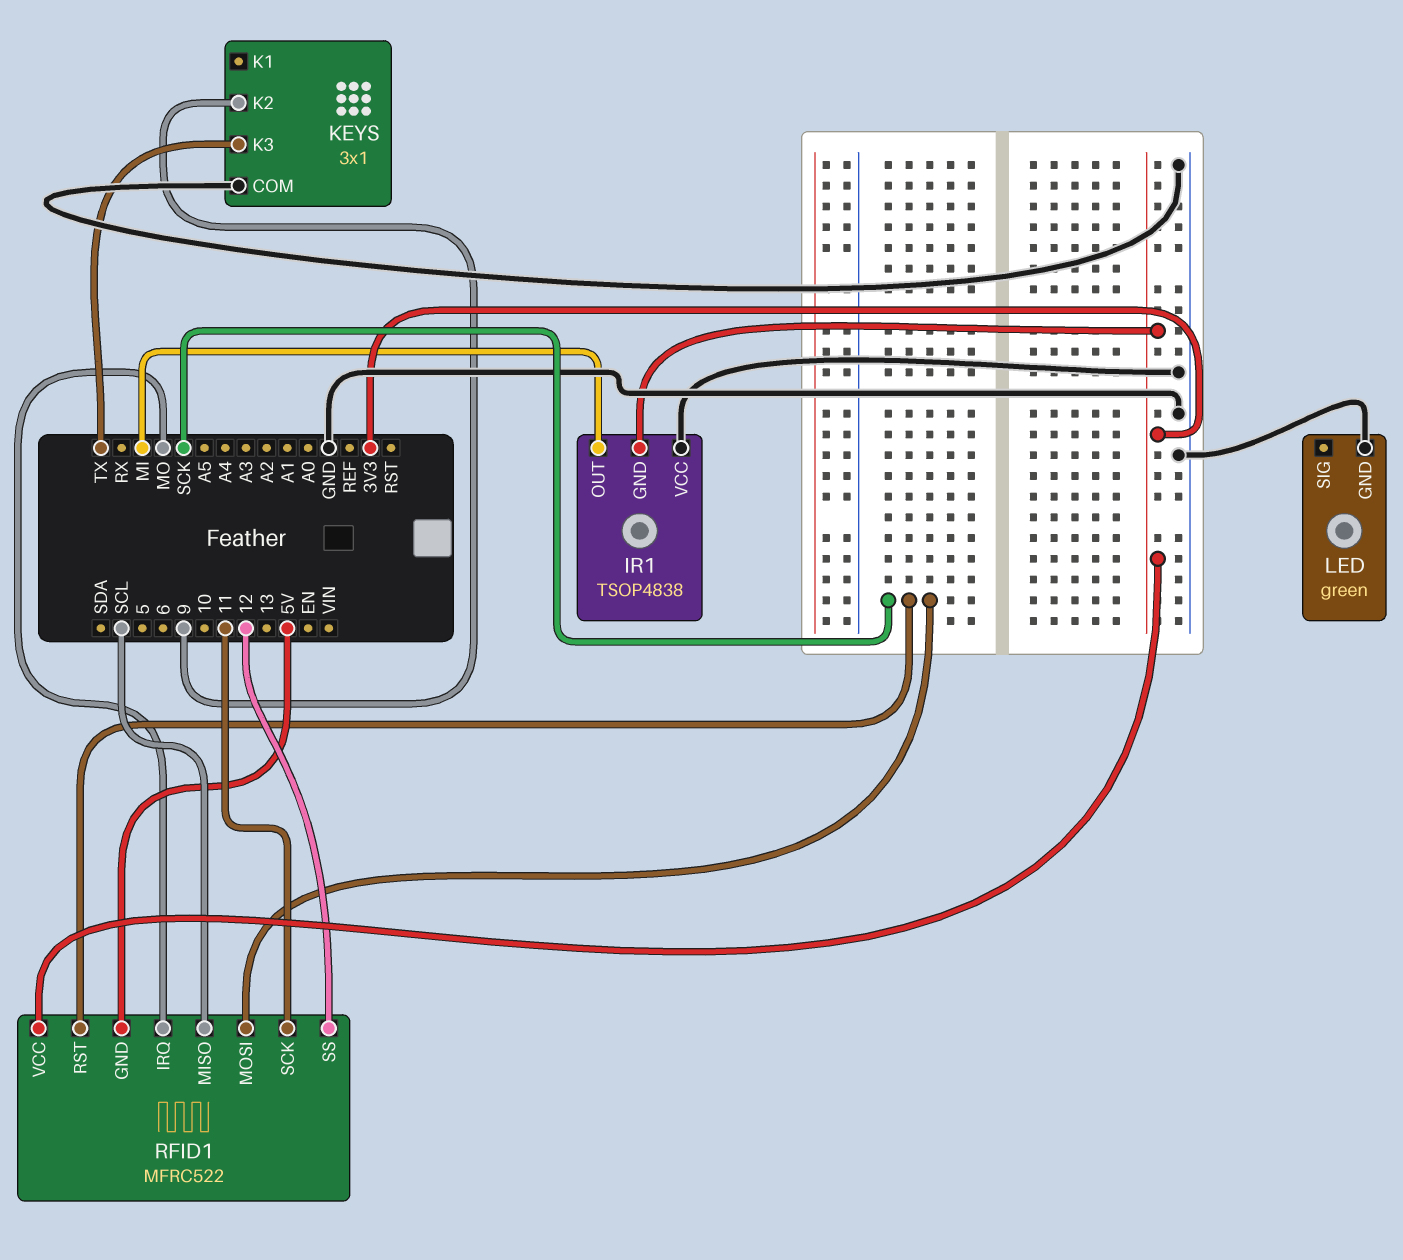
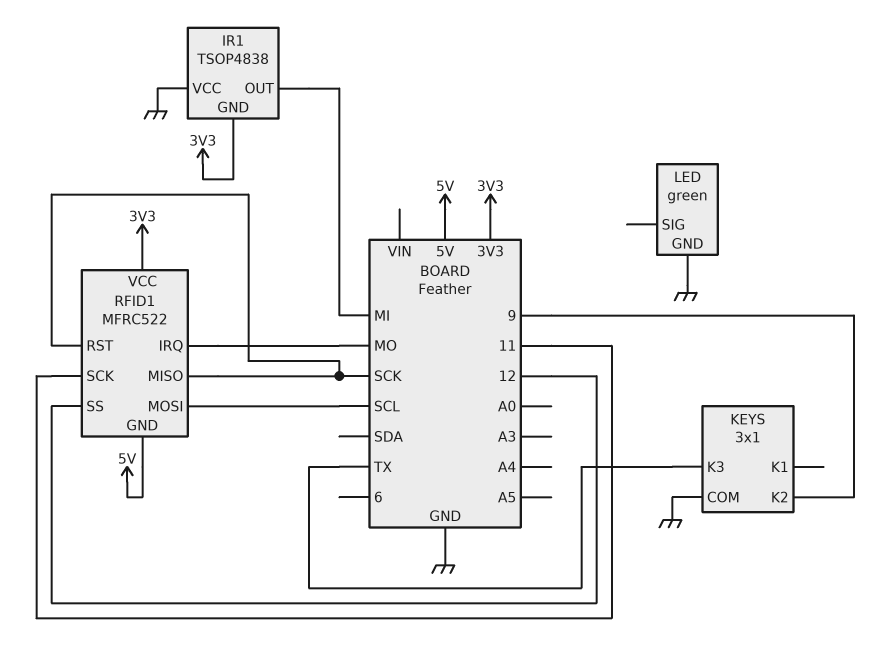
RFID1 pin MISO: SCL -> SCK
RFID1 pin MOSI: SCK -> SCL

